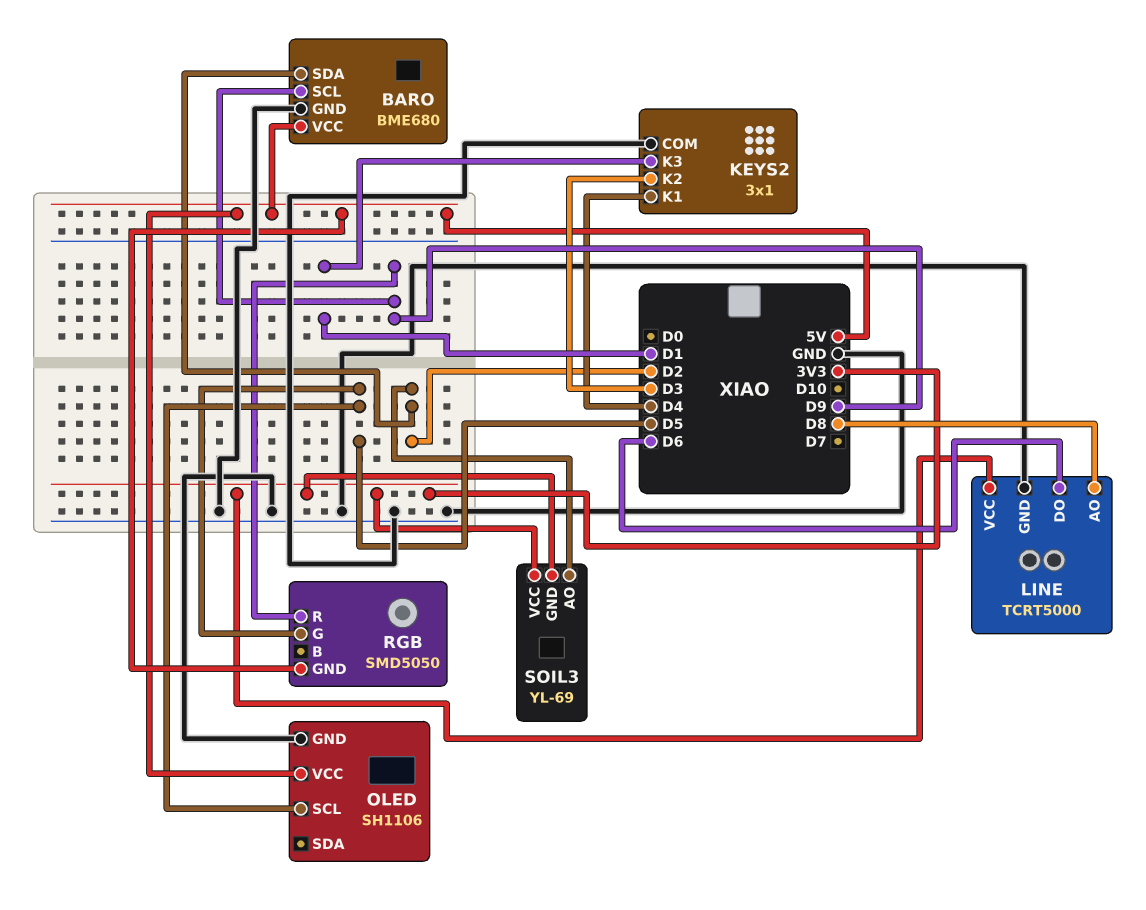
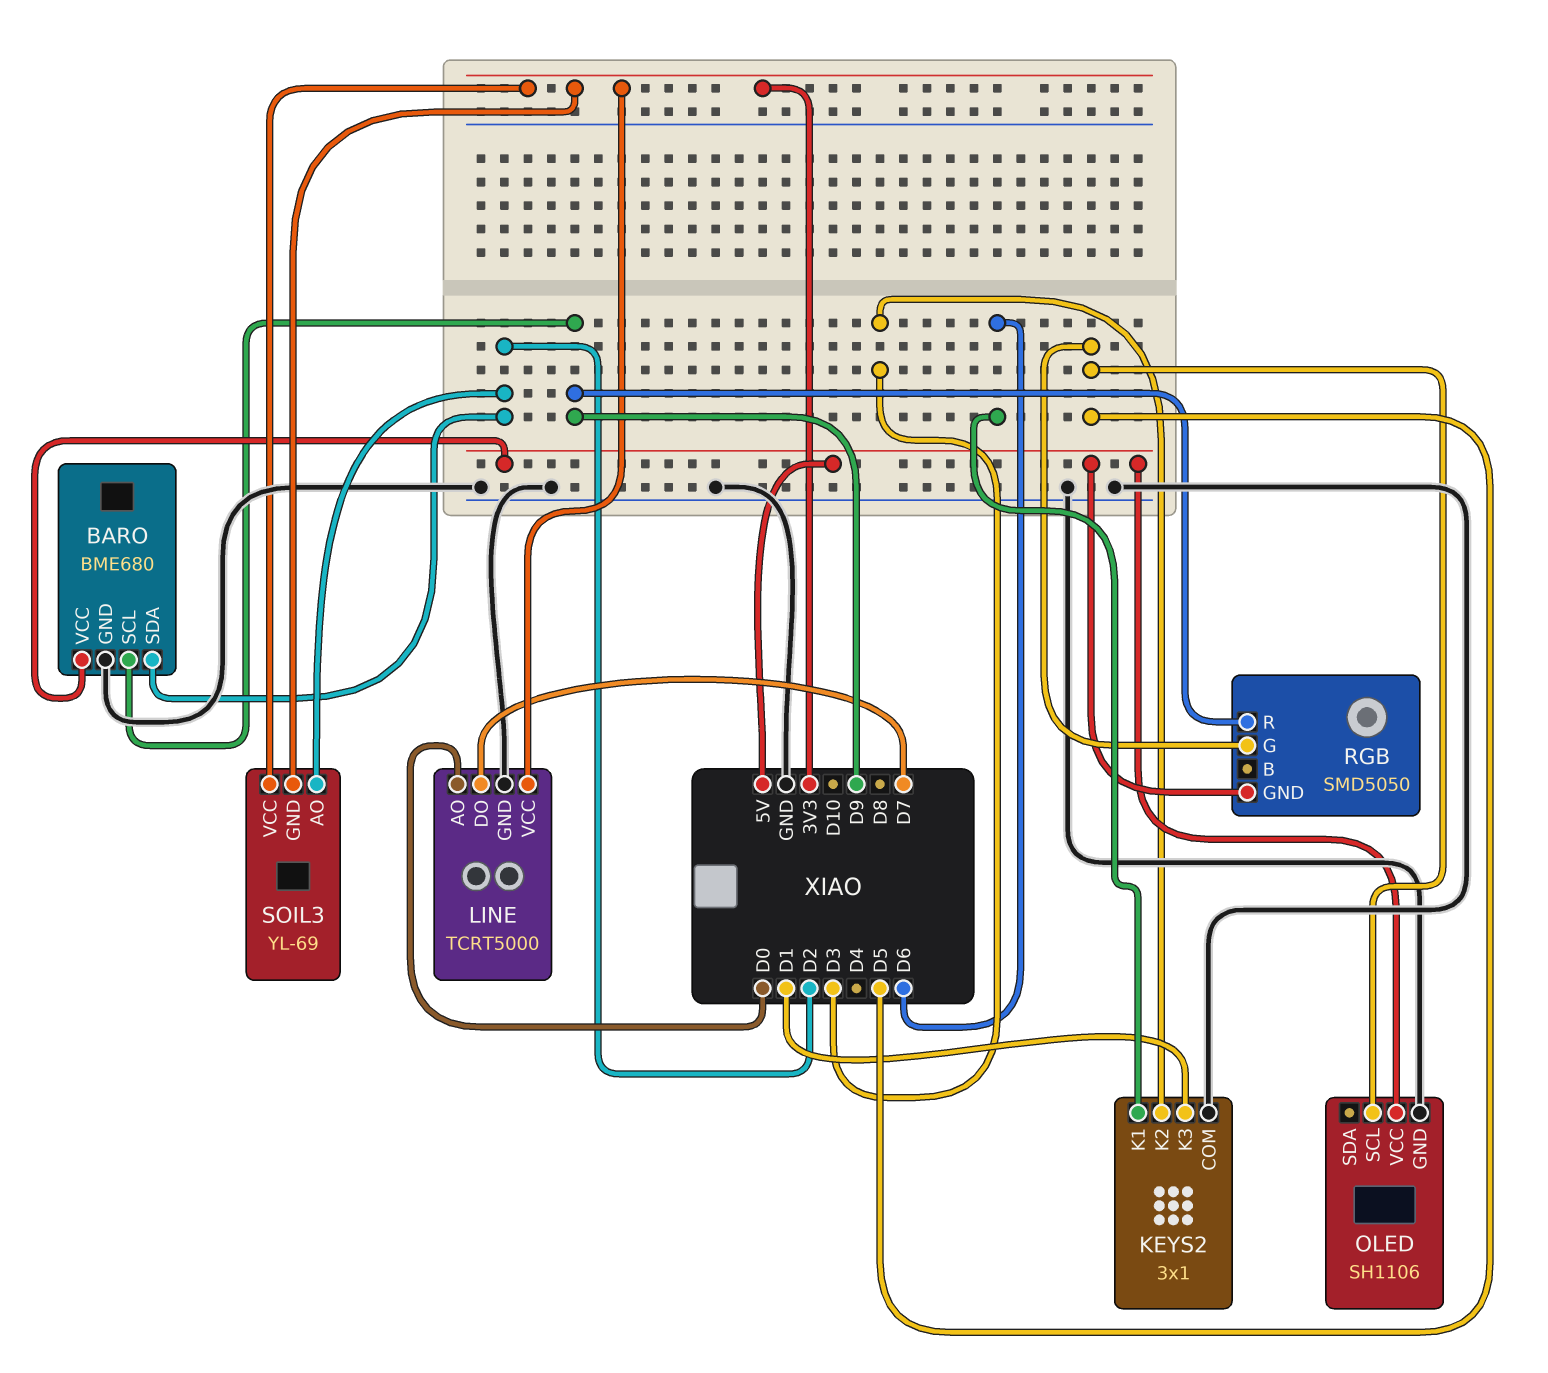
KEYS2 pin K1: D4 -> D6
LINE pin AO: D8 -> D0
LINE pin DO: D6 -> D7

